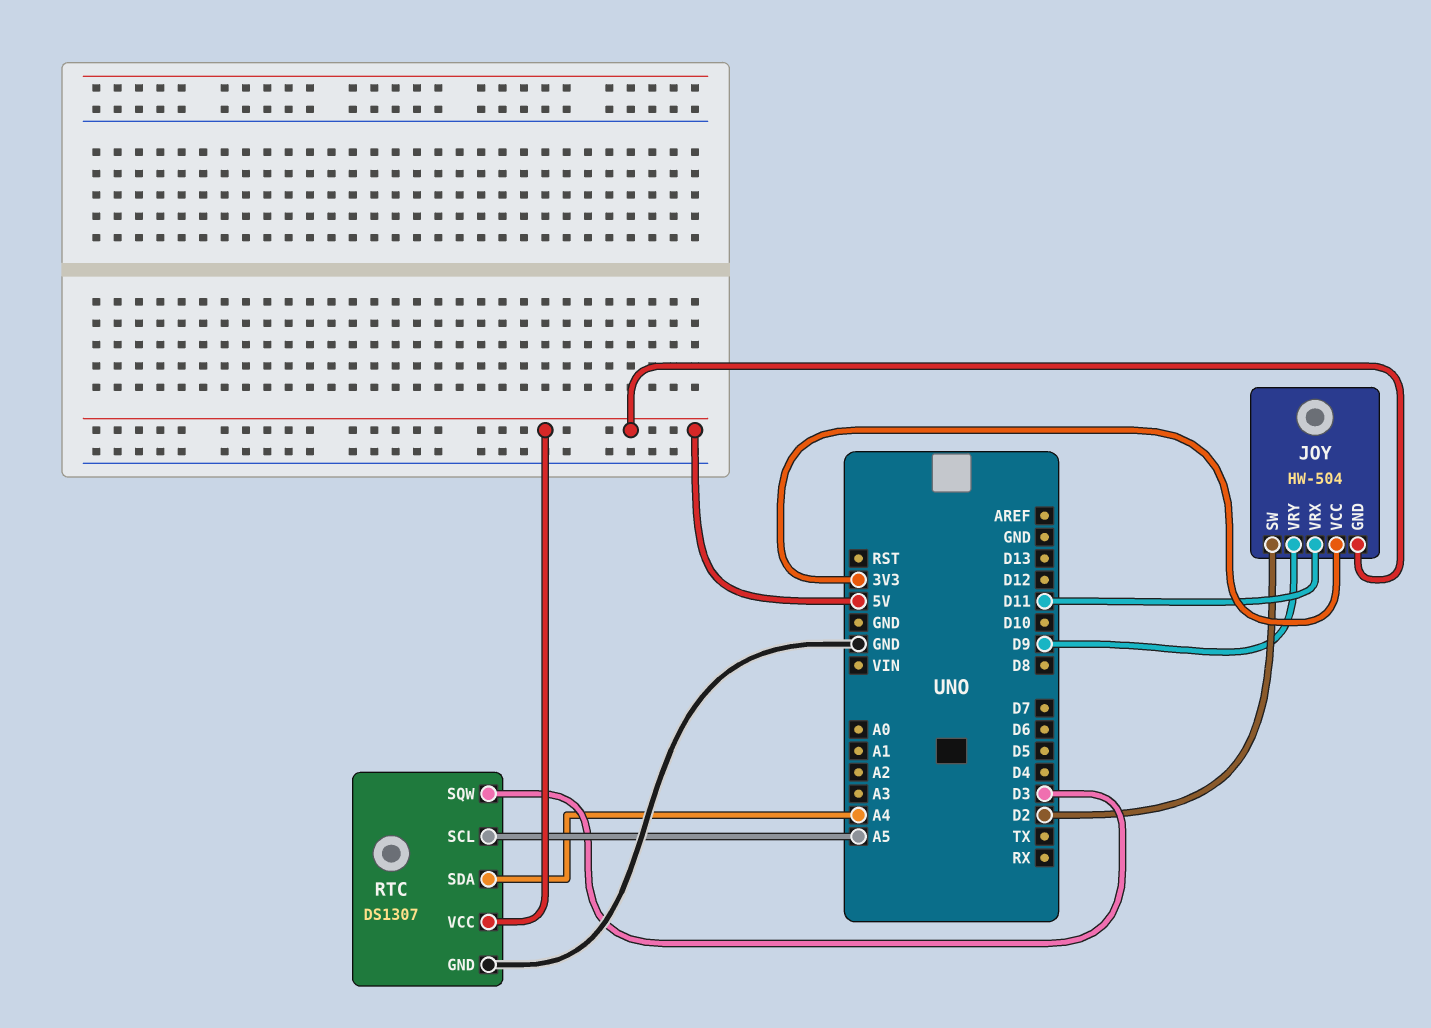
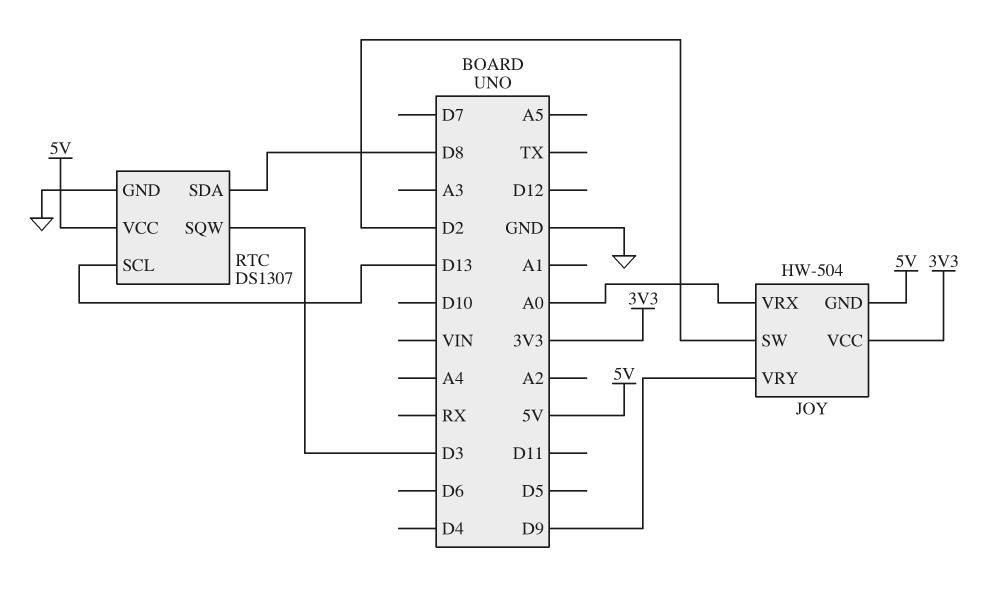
JOY pin VRX: D11 -> A0
RTC pin SCL: A5 -> D13
RTC pin SDA: A4 -> D8

